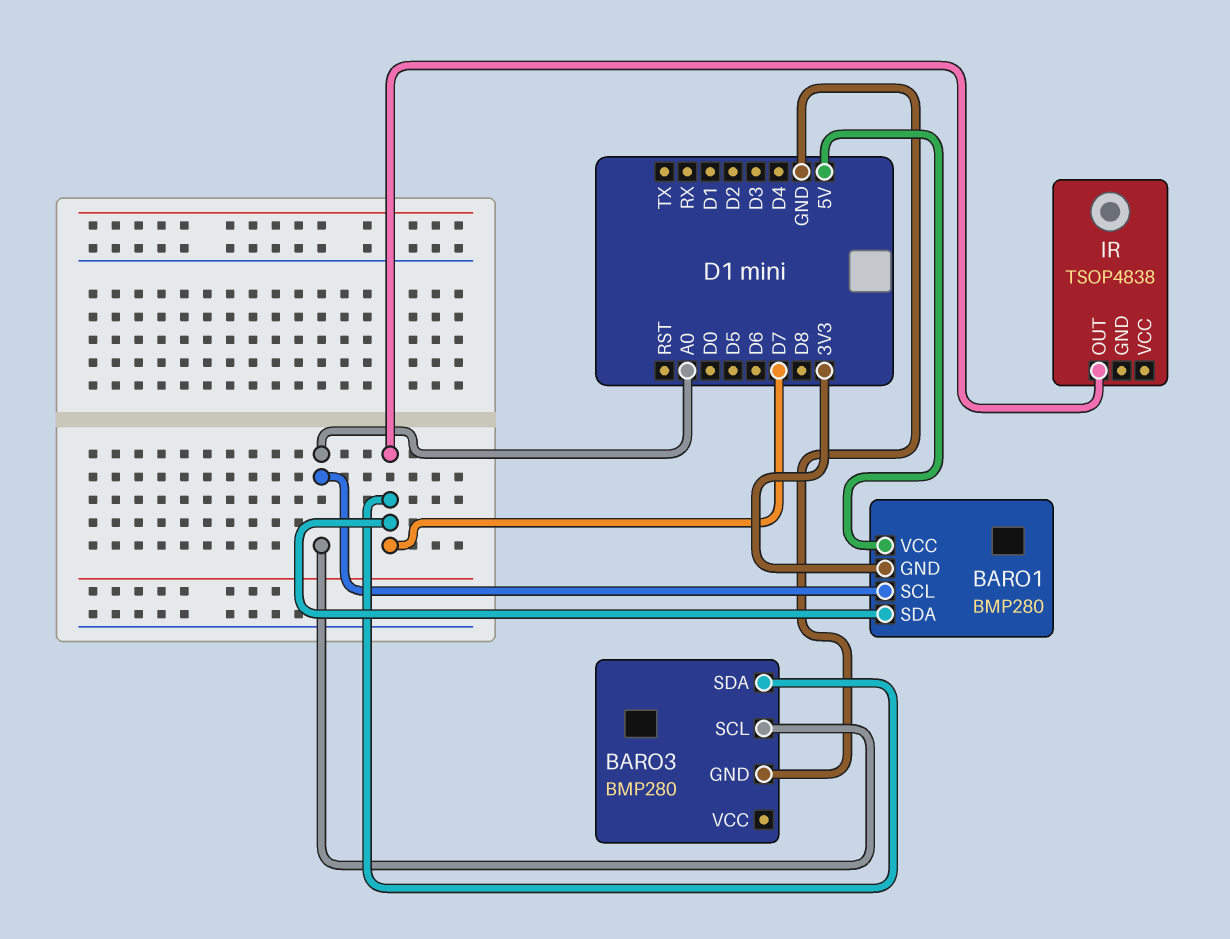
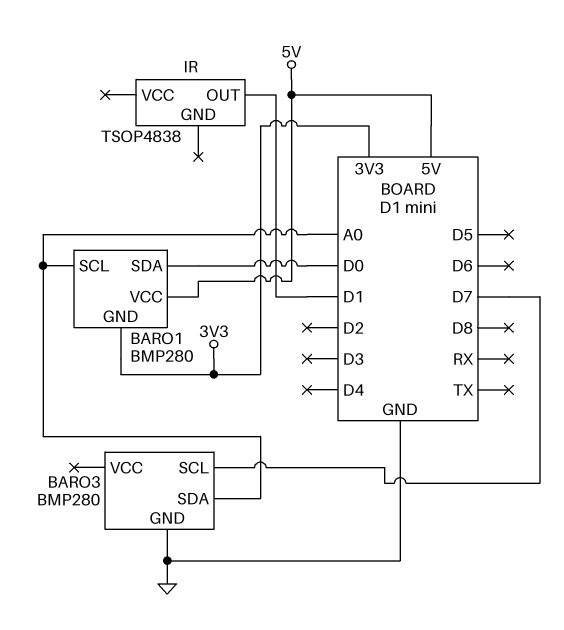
BARO1 pin SDA: D7 -> D0
BARO3 pin SCL: A0 -> D7
BARO3 pin SDA: D7 -> A0
IR pin OUT: D7 -> D1

